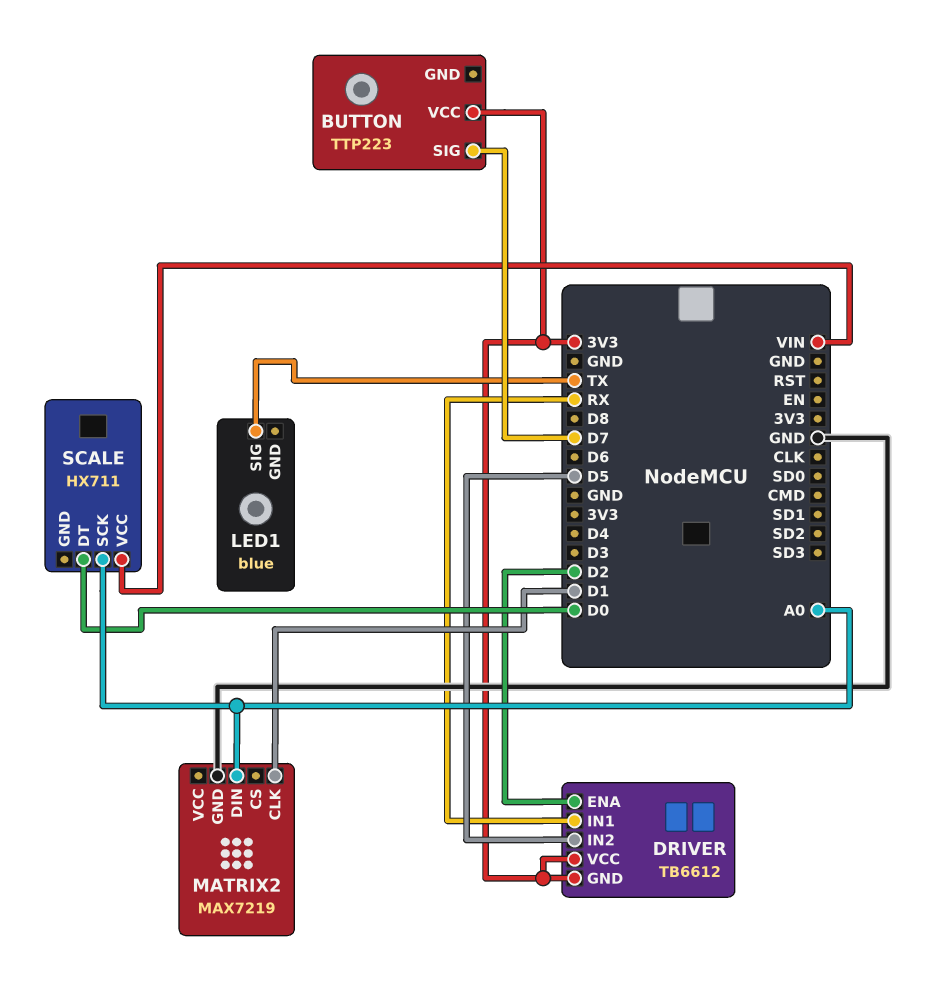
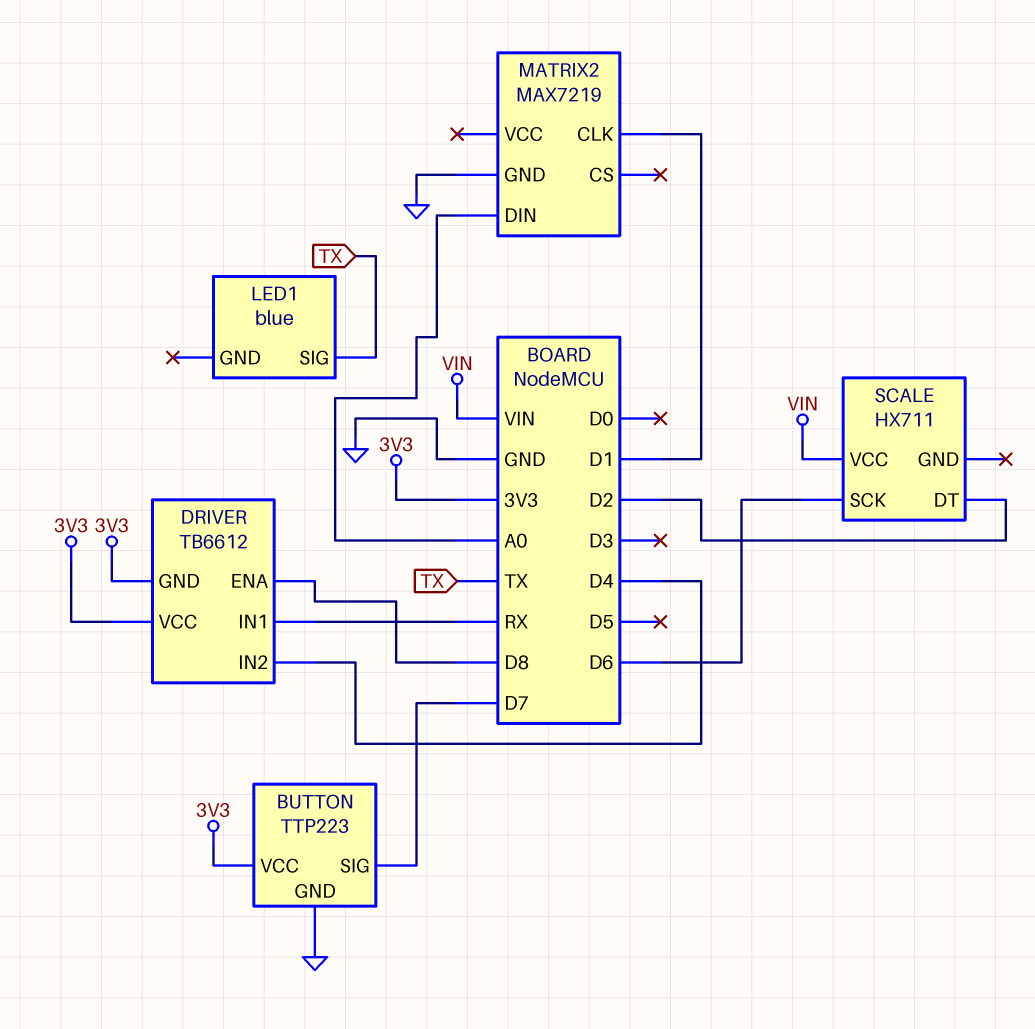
BUTTON pin GND: none -> GND
DRIVER pin ENA: D2 -> D8
DRIVER pin IN2: D5 -> D4
SCALE pin DT: D0 -> D2
SCALE pin SCK: A0 -> D6

